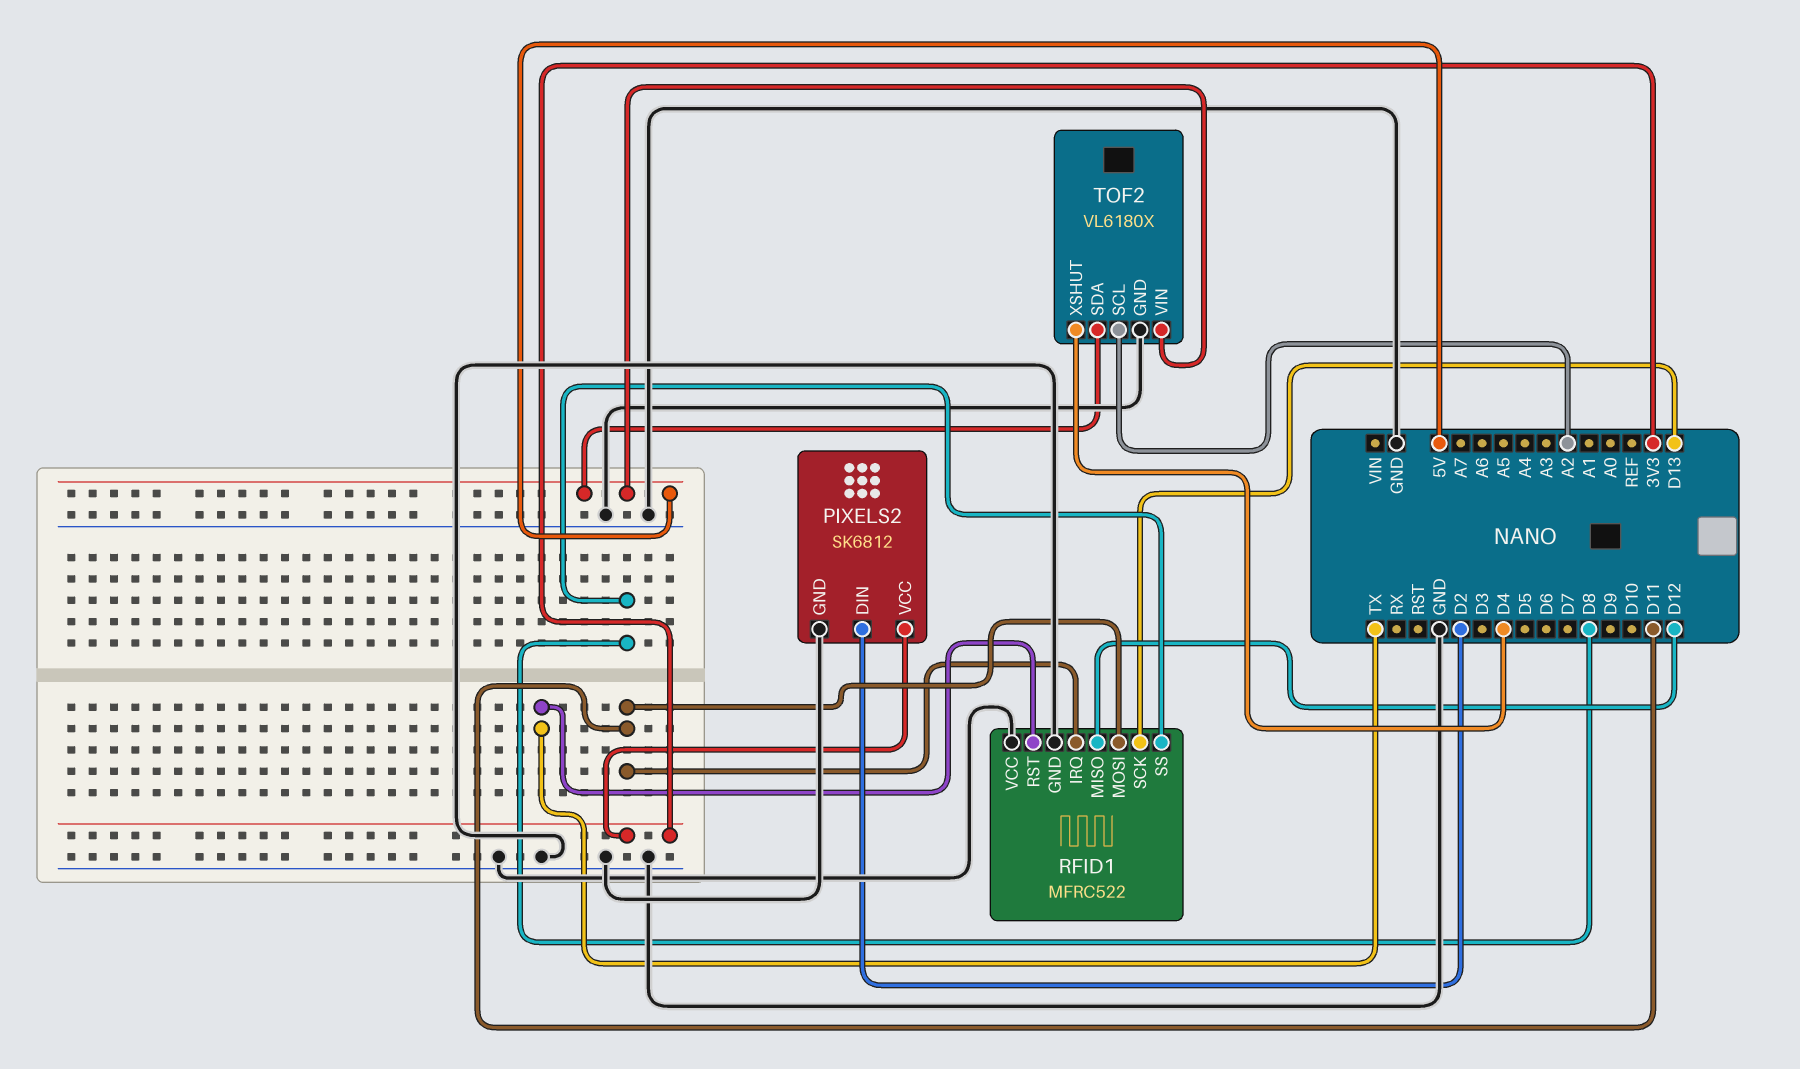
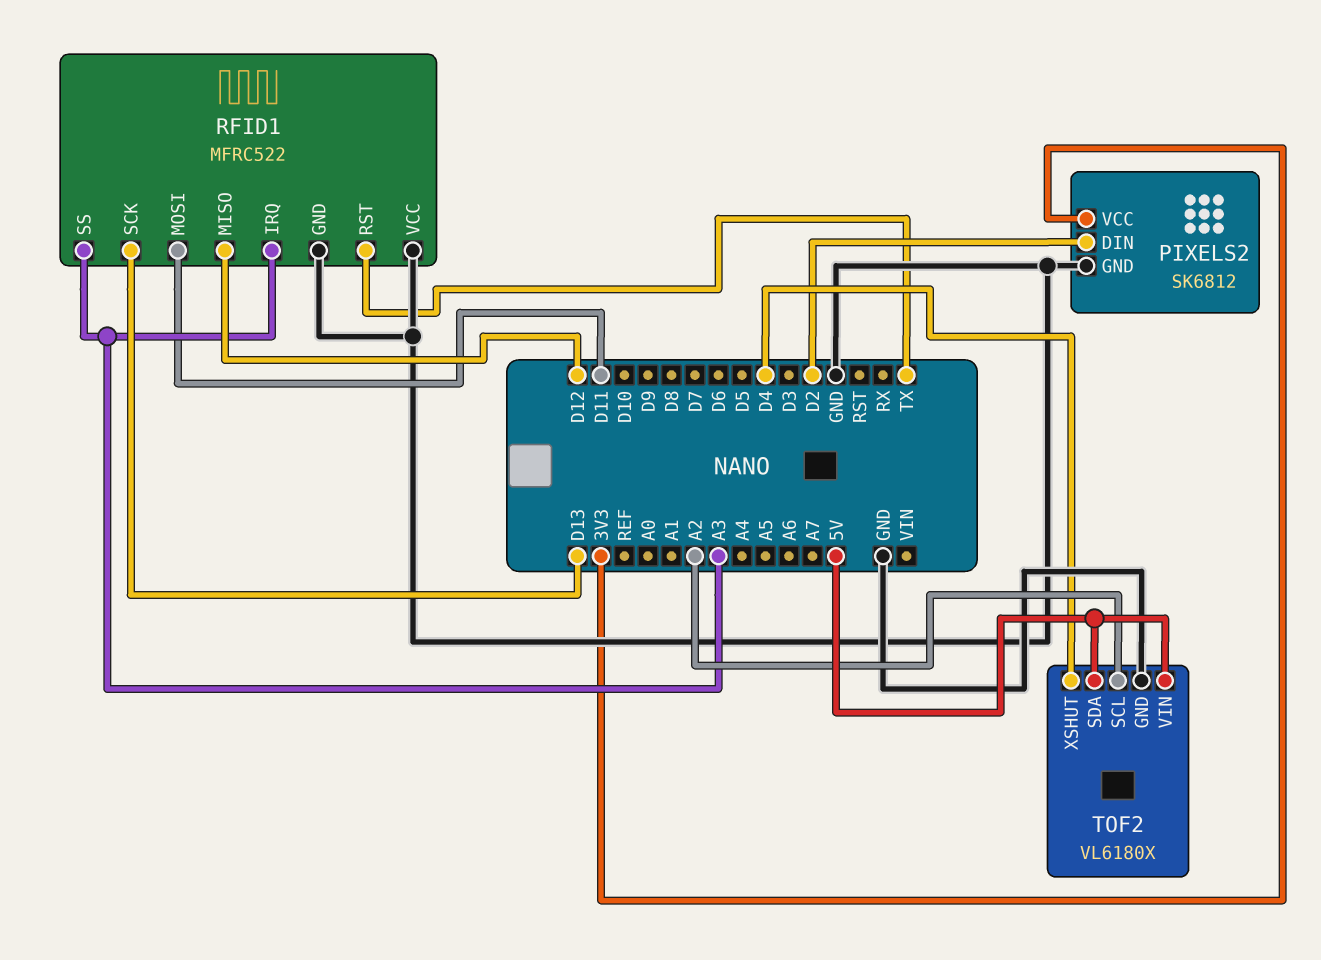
RFID1 pin IRQ: D11 -> A3
RFID1 pin SS: D8 -> A3

